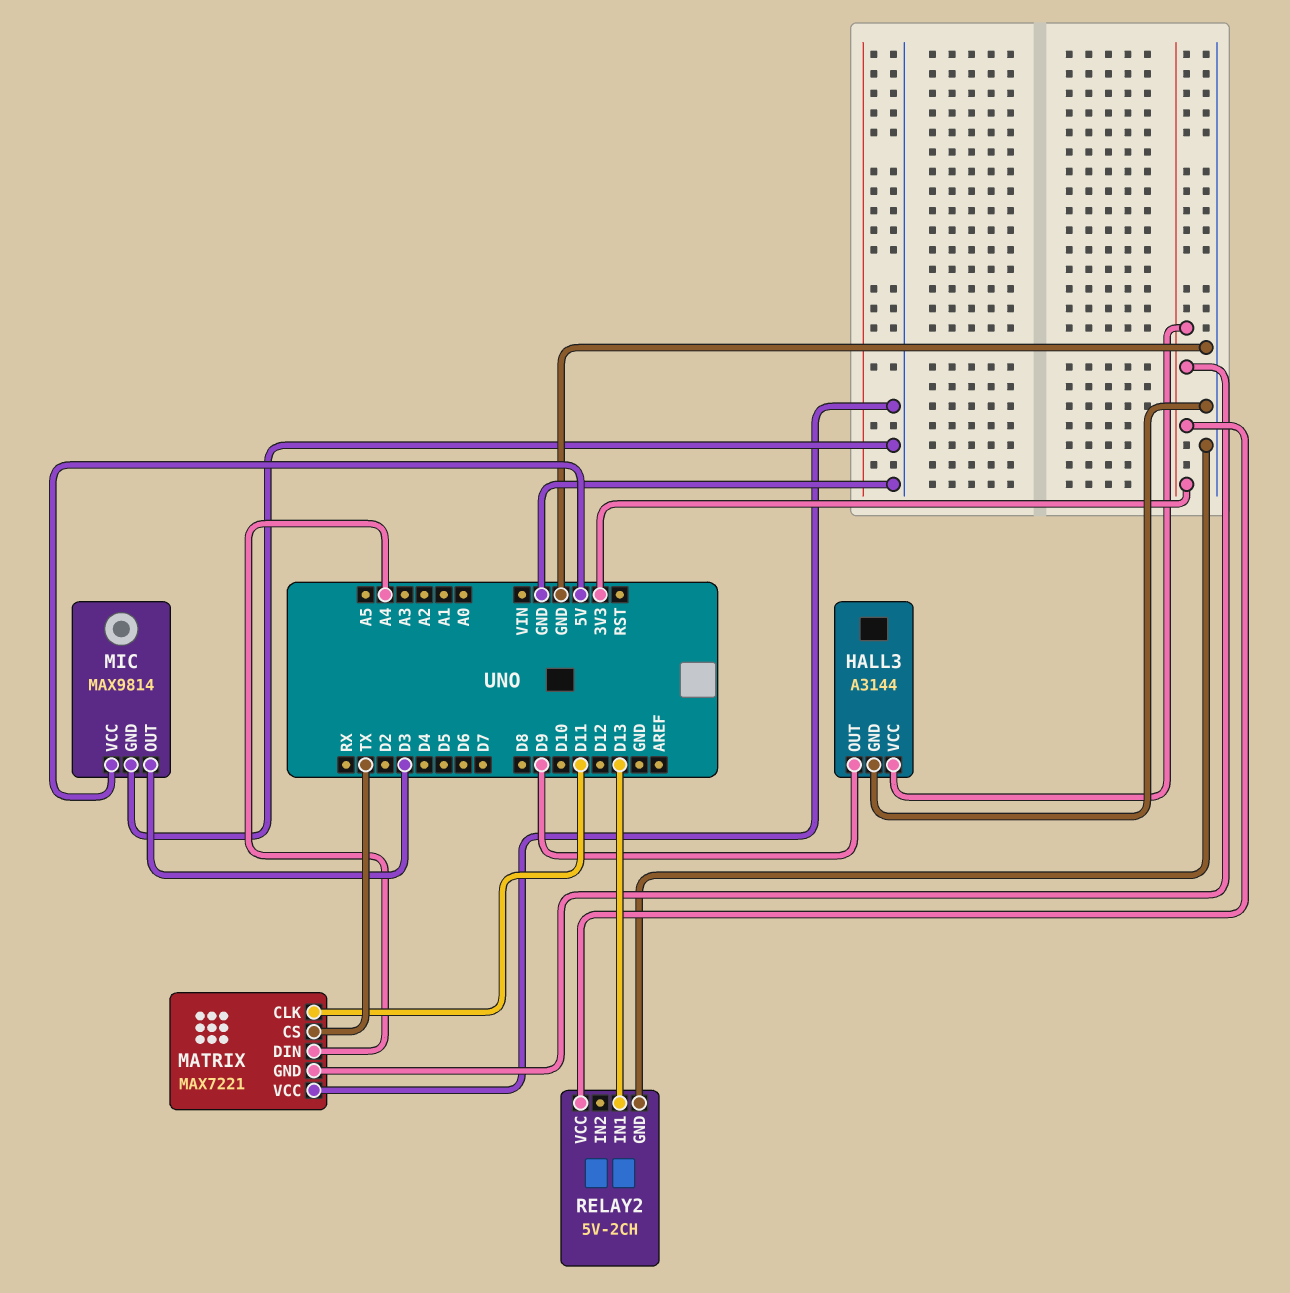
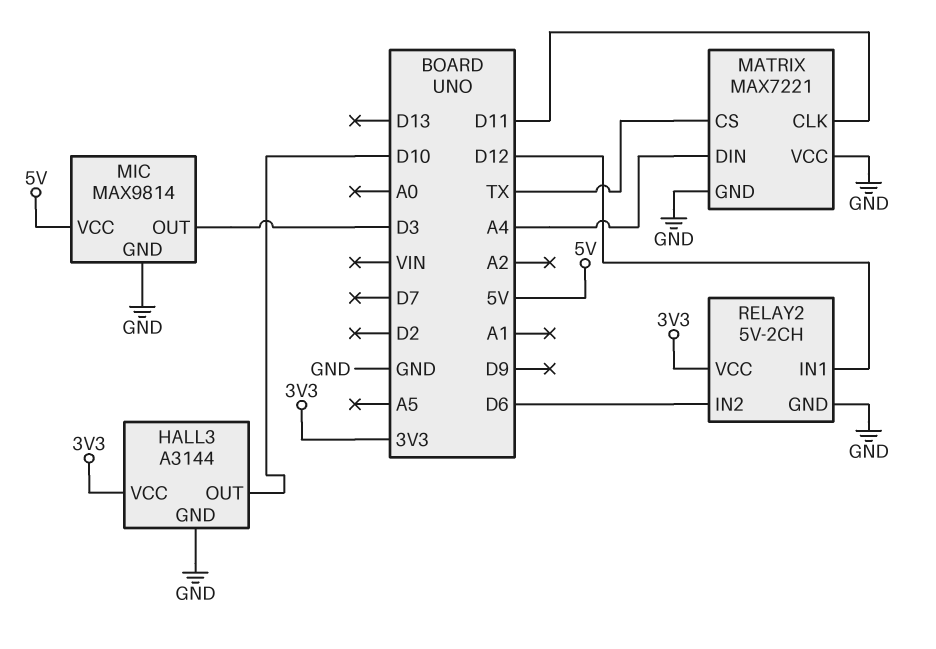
HALL3 pin OUT: D9 -> D10
MATRIX pin GND: 3V3 -> GND
RELAY2 pin IN1: D13 -> D12
RELAY2 pin IN2: none -> D6

